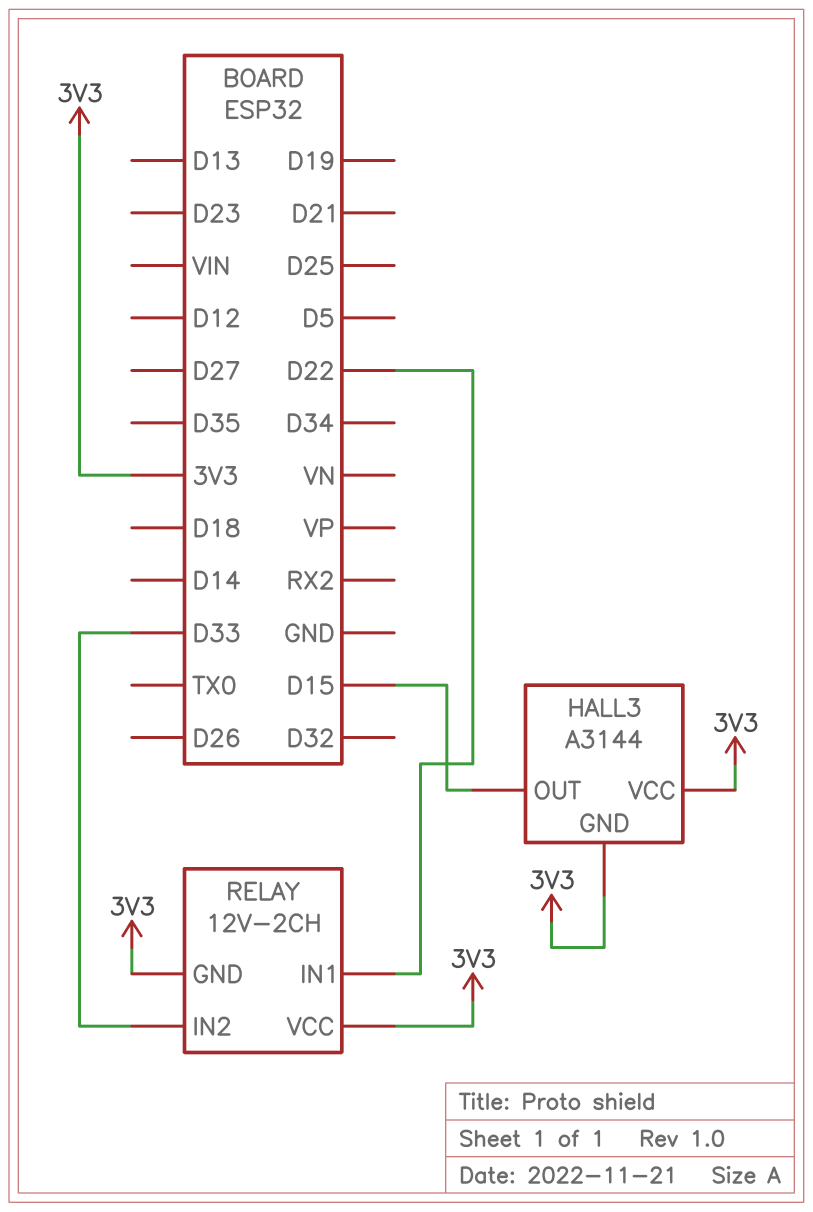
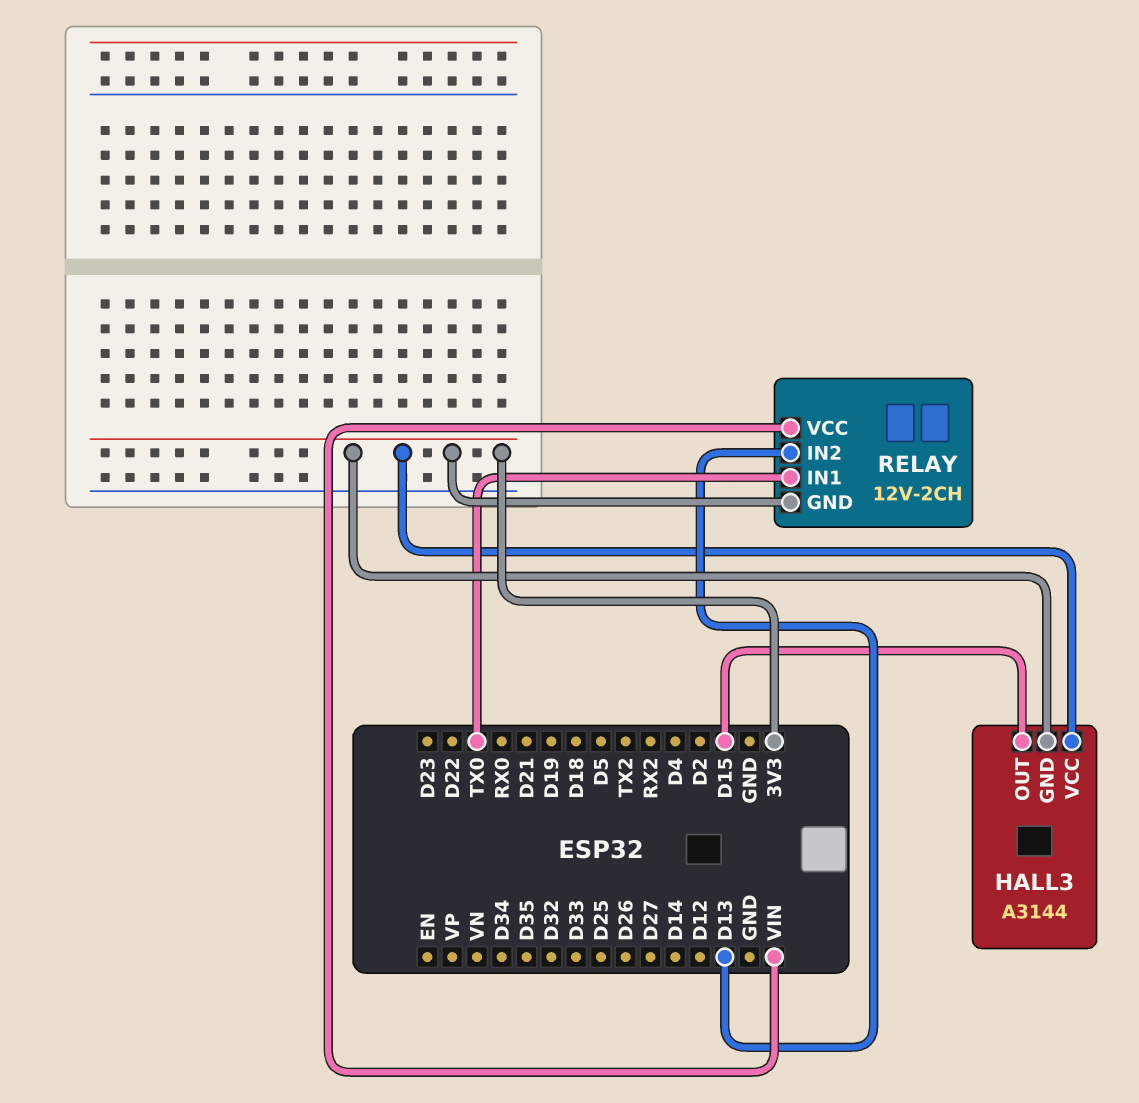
RELAY pin IN1: D22 -> TX0
RELAY pin IN2: D33 -> D13
RELAY pin VCC: 3V3 -> VIN

